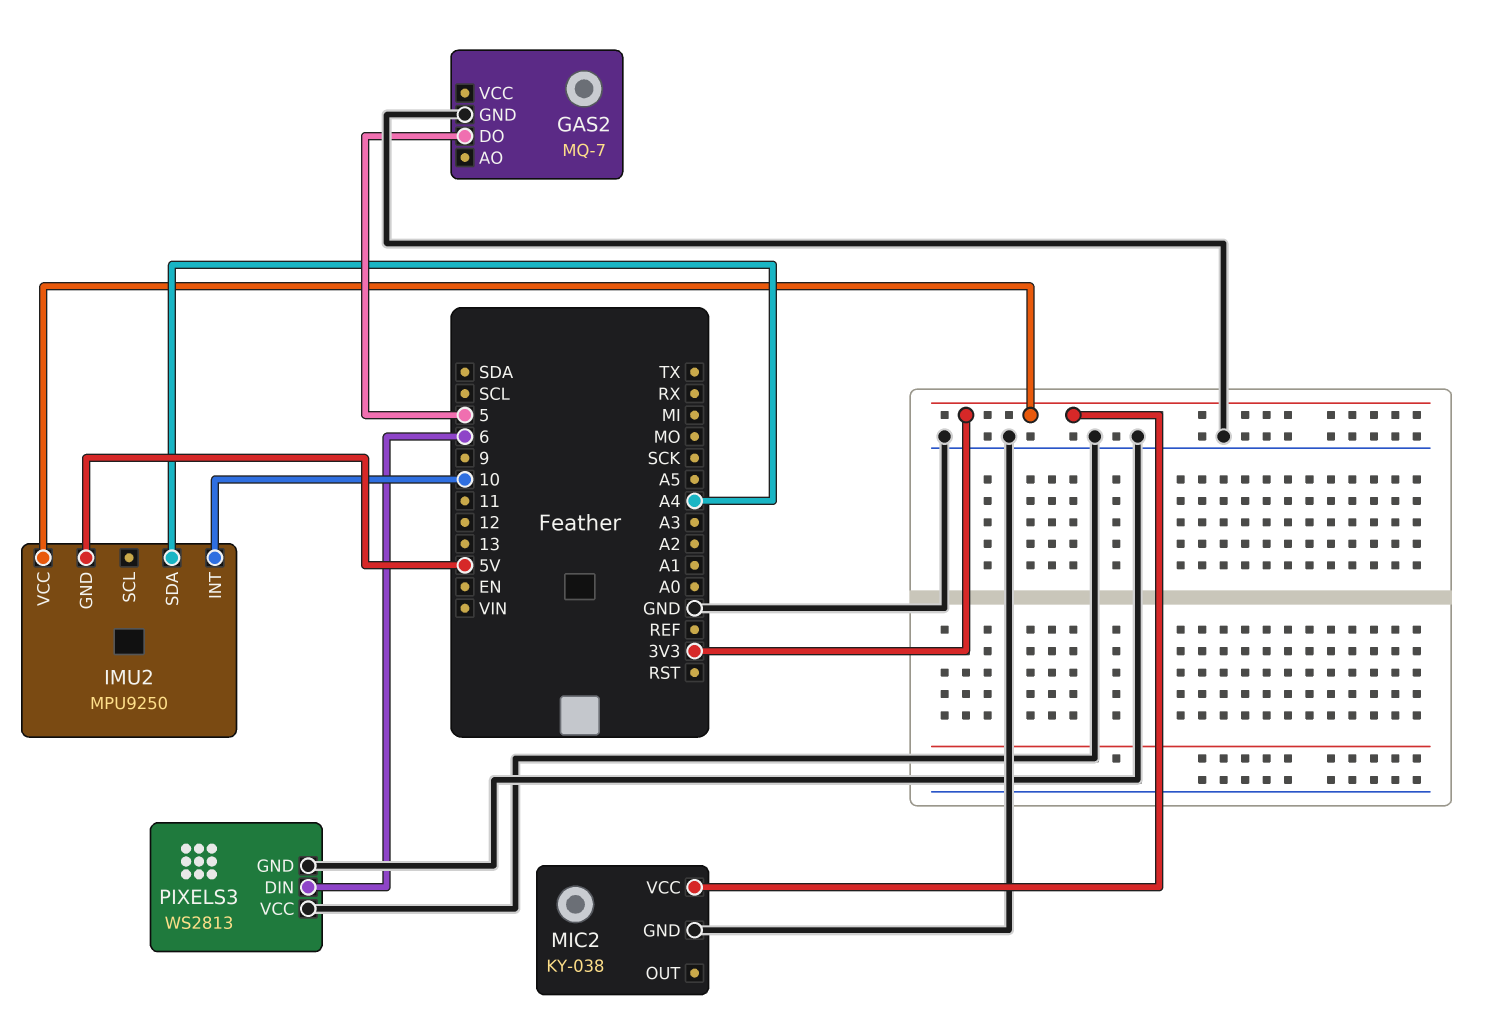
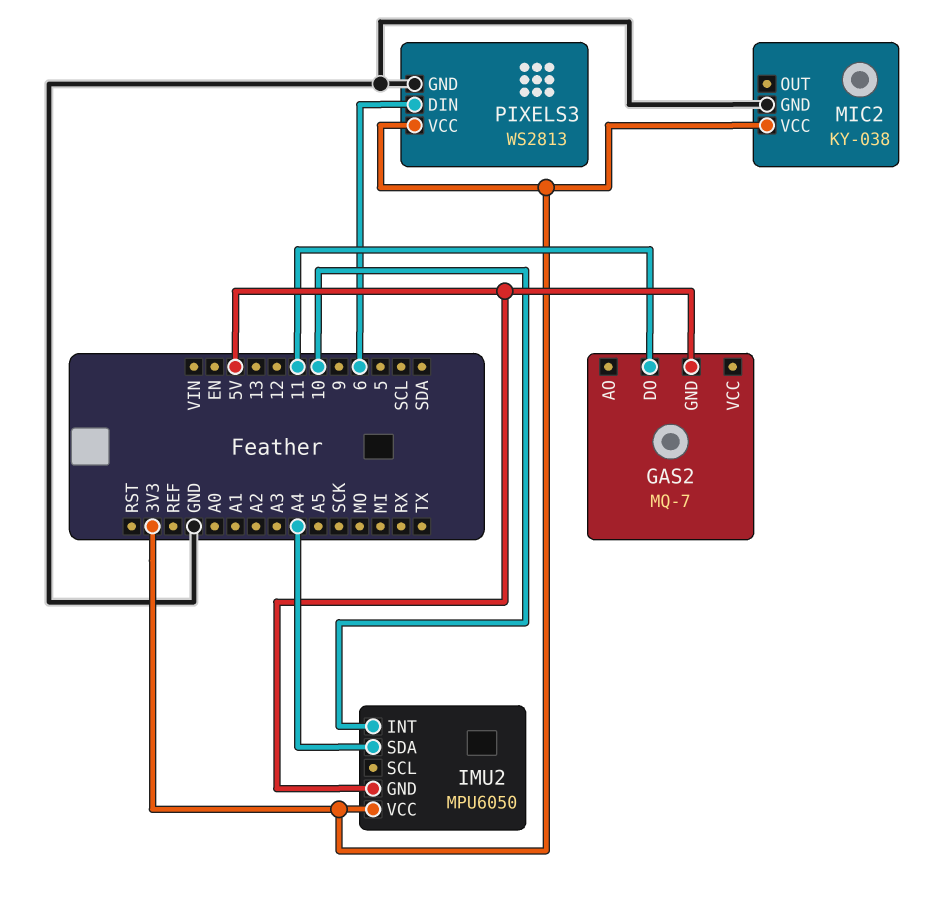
GAS2 pin DO: 5 -> 11
GAS2 pin GND: GND -> 5V
IMU2: MPU9250 -> MPU6050
PIXELS3 pin VCC: GND -> 3V3

